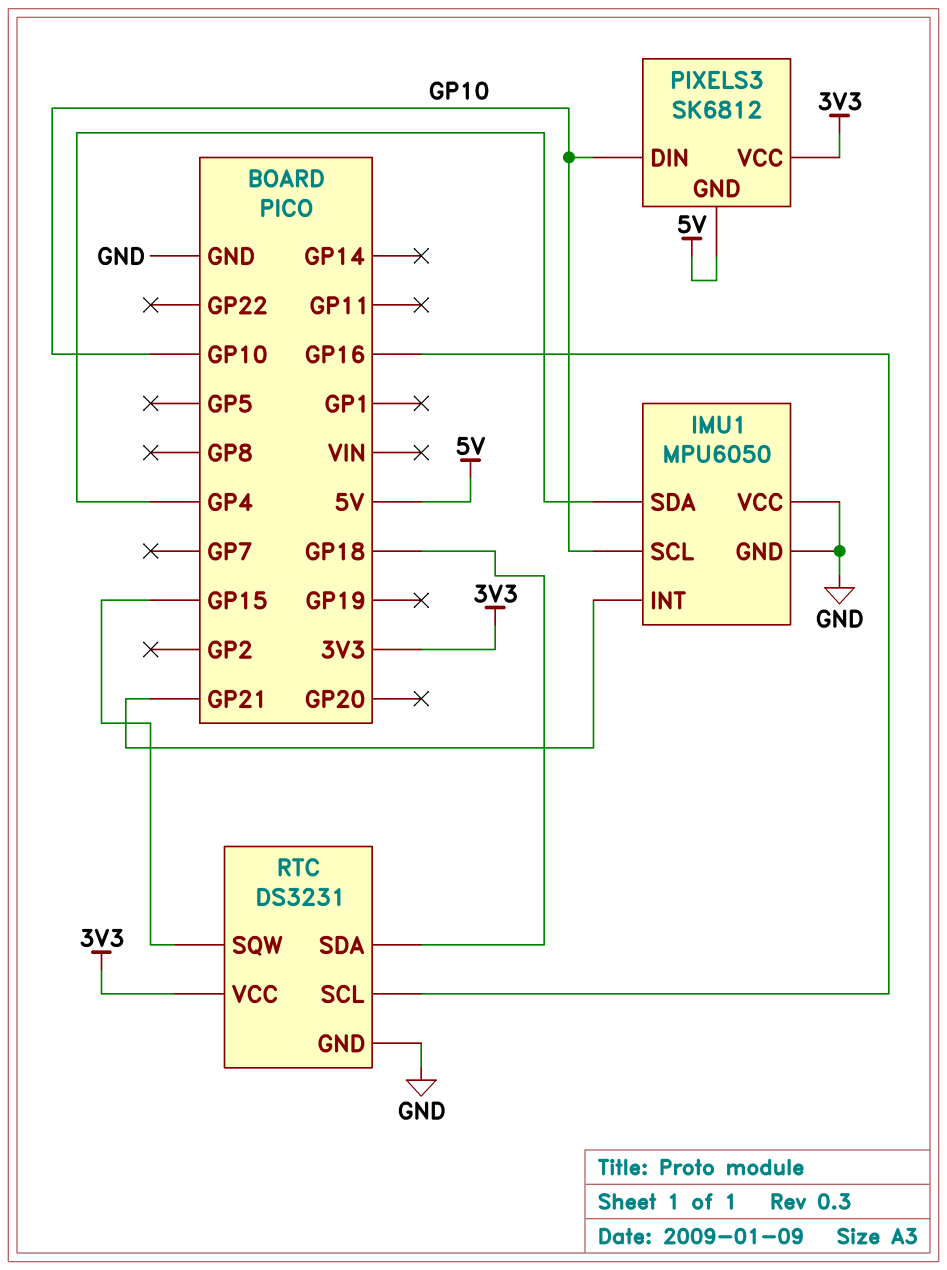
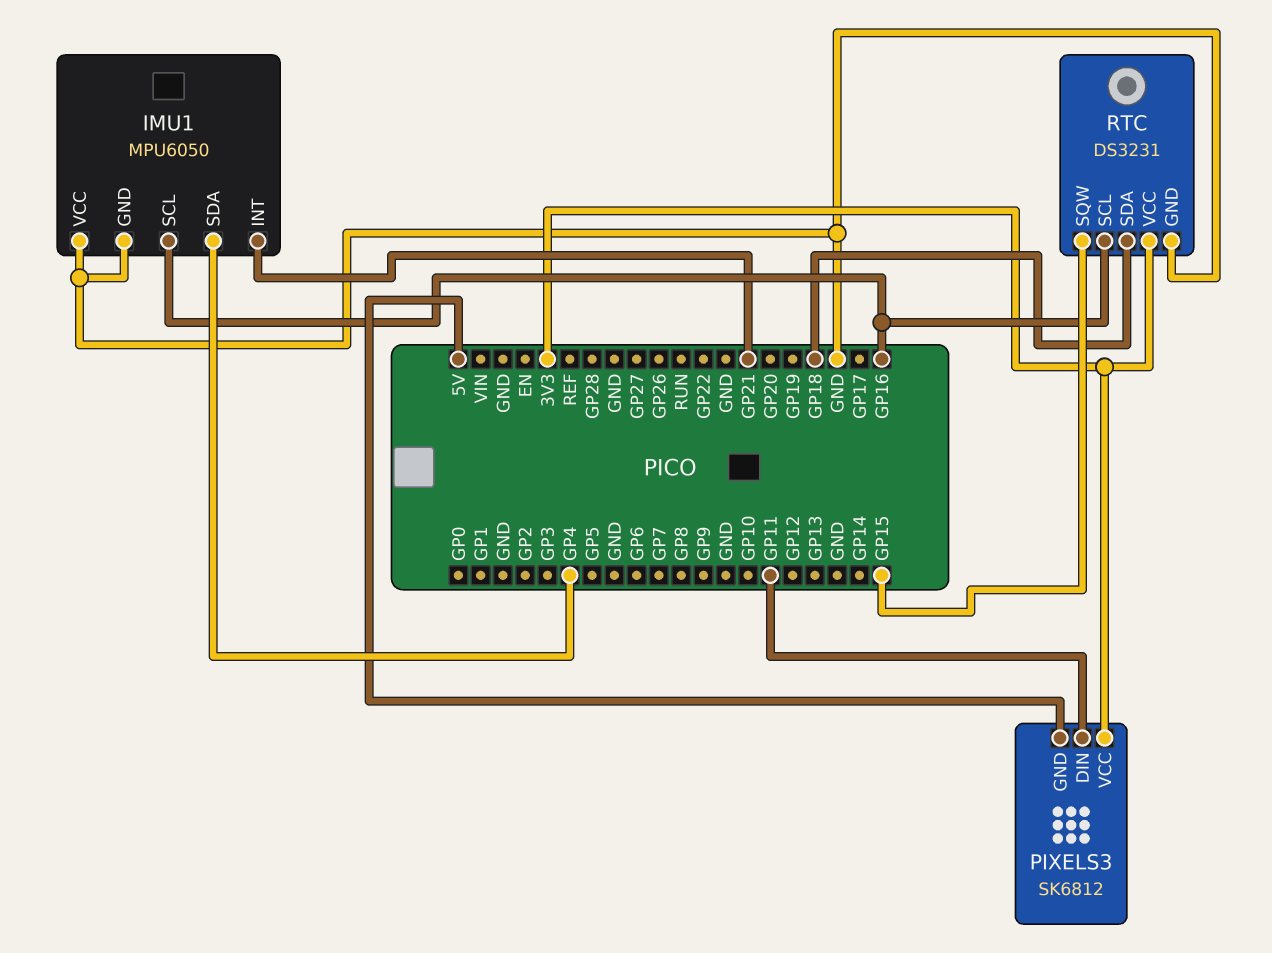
IMU1 pin SCL: GP10 -> GP16
PIXELS3 pin DIN: GP10 -> GP11

